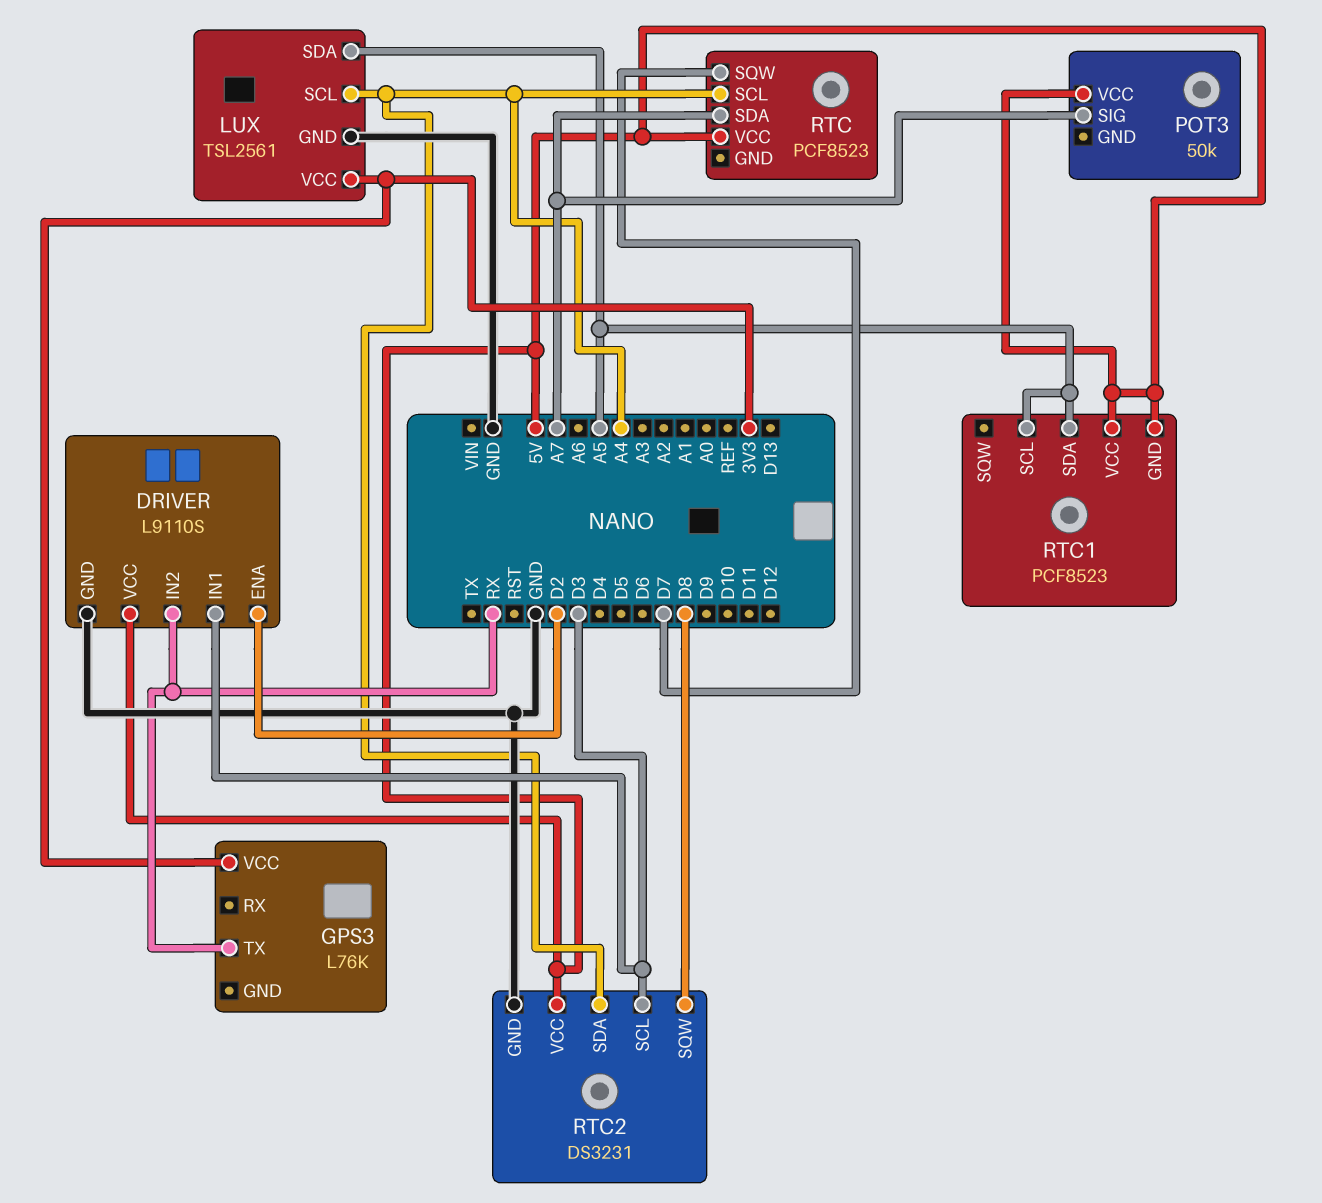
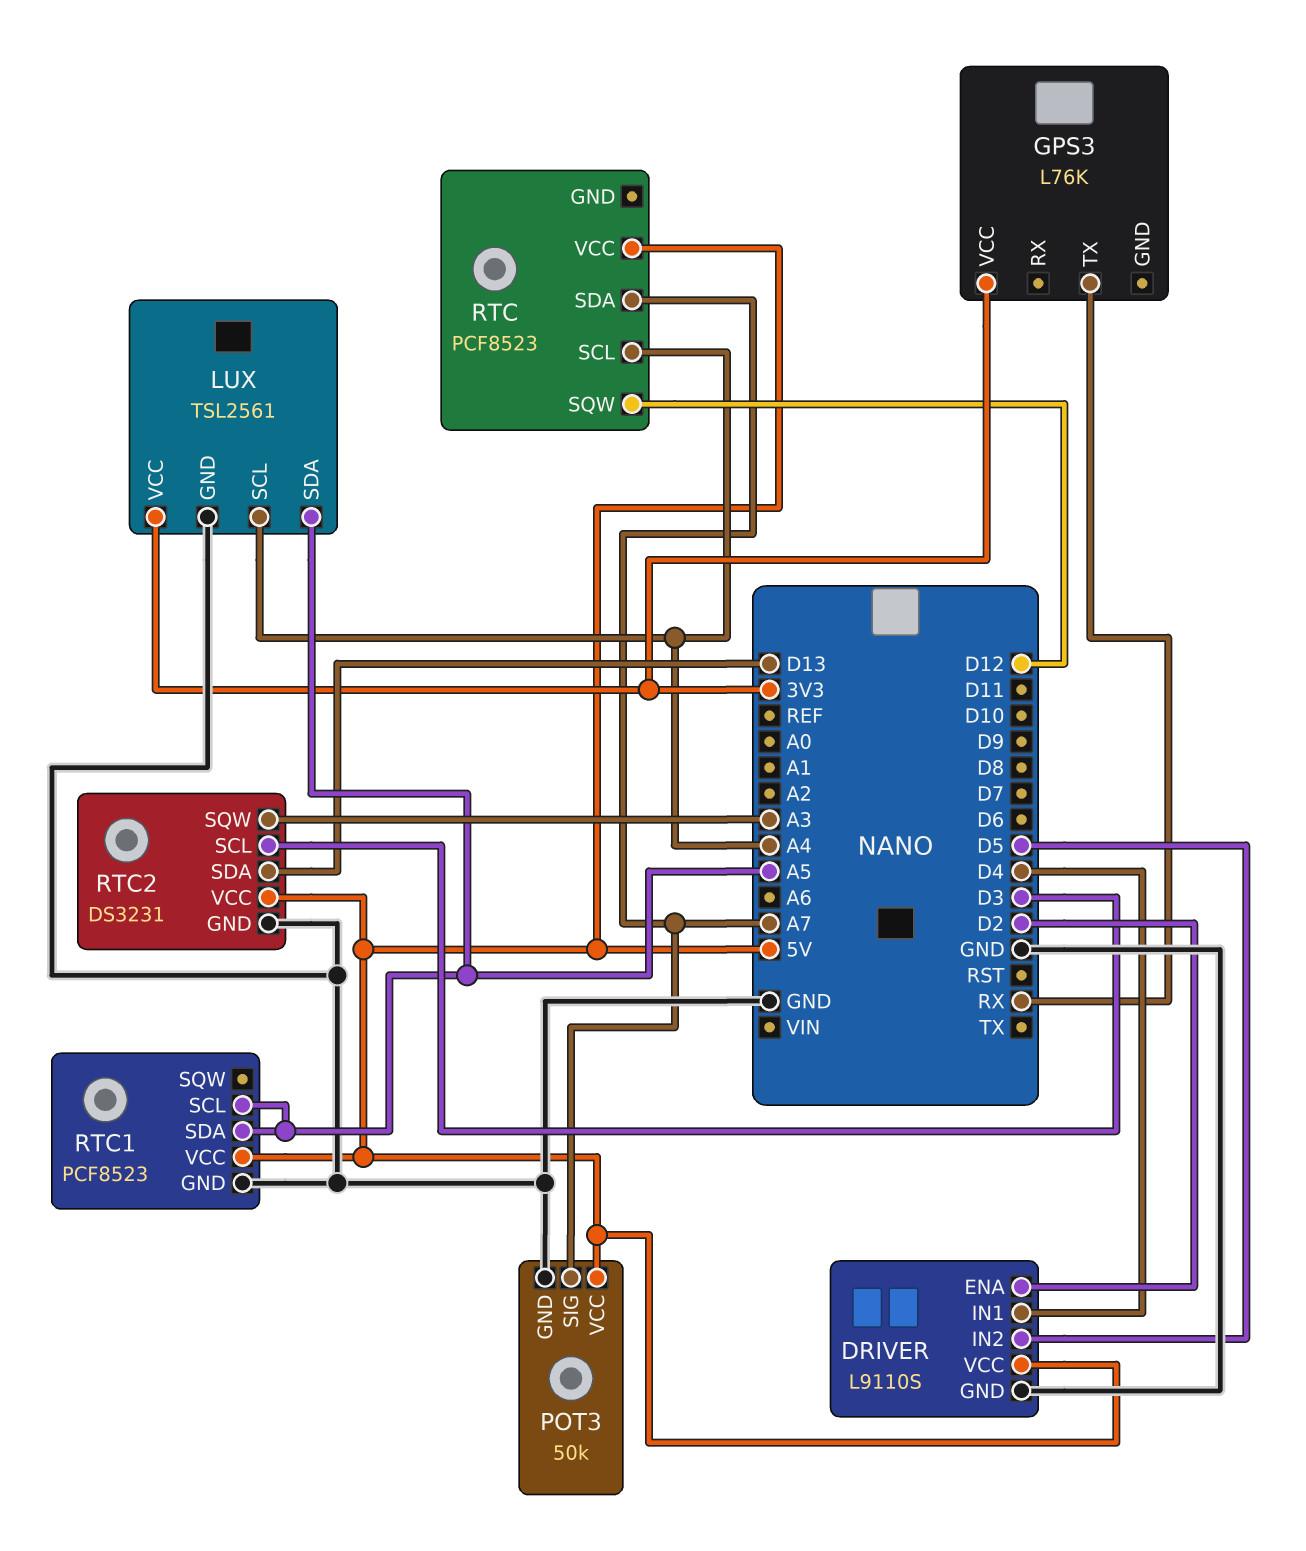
DRIVER pin IN1: D3 -> D4
DRIVER pin IN2: RX -> D5
POT3 pin GND: none -> GND
RTC pin SQW: D7 -> D12
RTC1 pin GND: 5V -> GND
RTC2 pin SDA: A4 -> D13
RTC2 pin SQW: D8 -> A3

